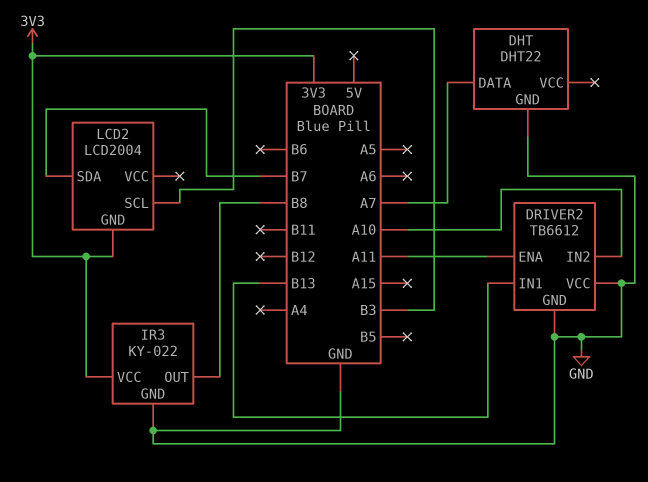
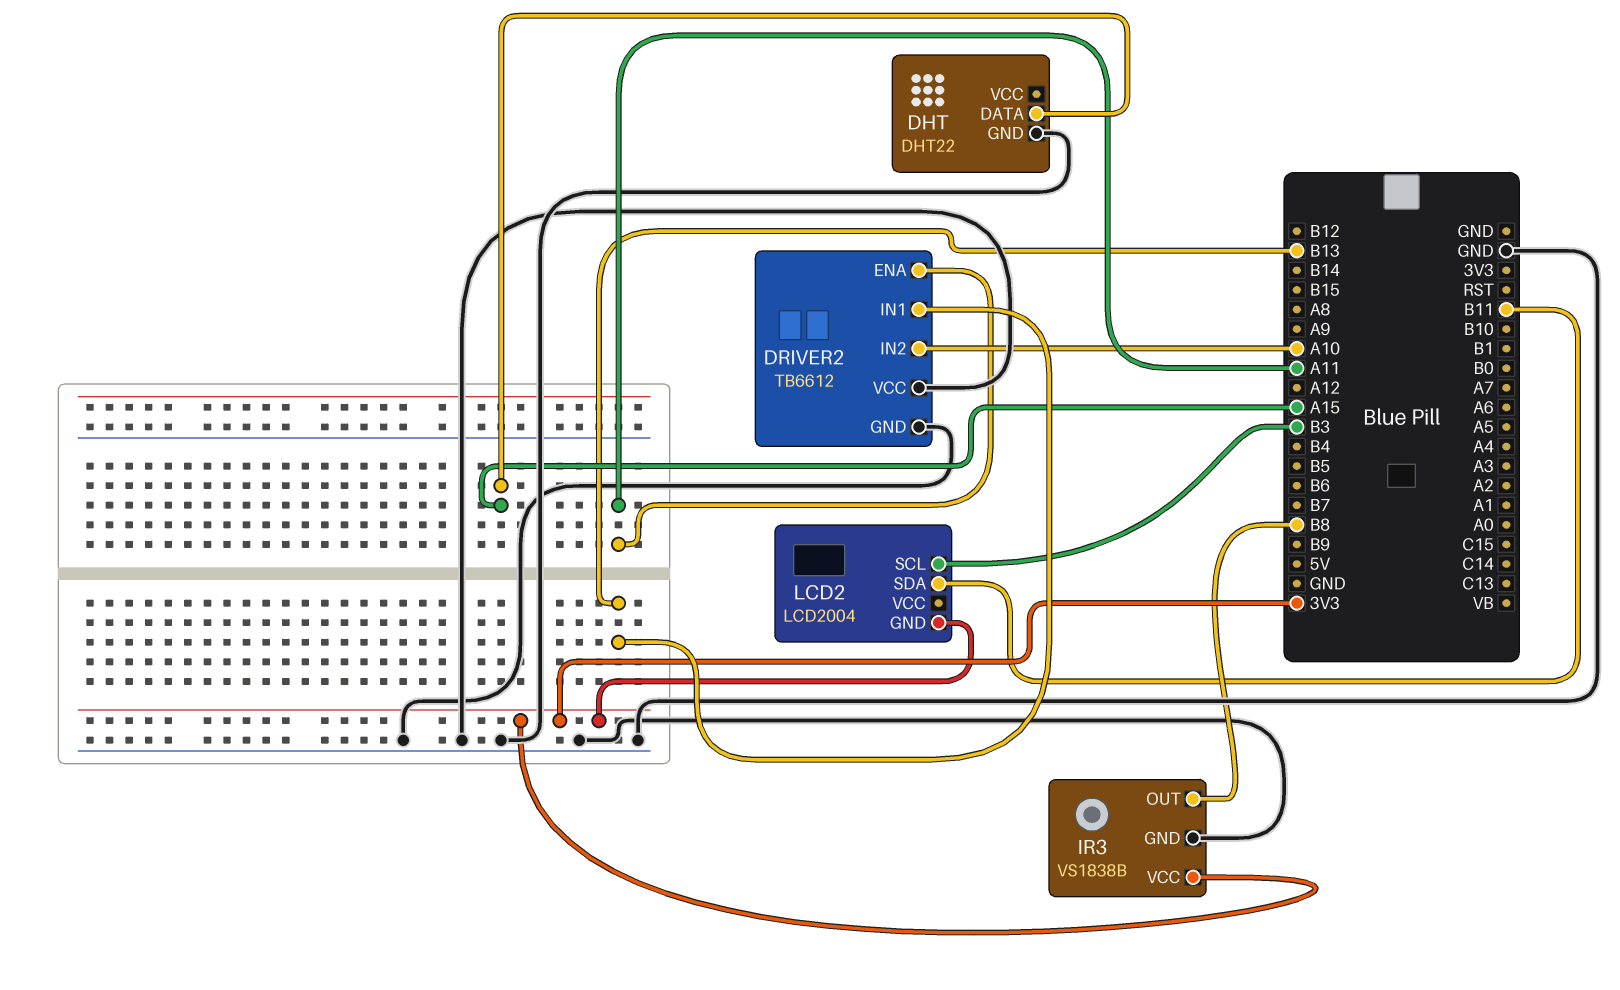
DHT pin DATA: A7 -> A15
IR3: KY-022 -> VS1838B
LCD2 pin SDA: B7 -> B11

